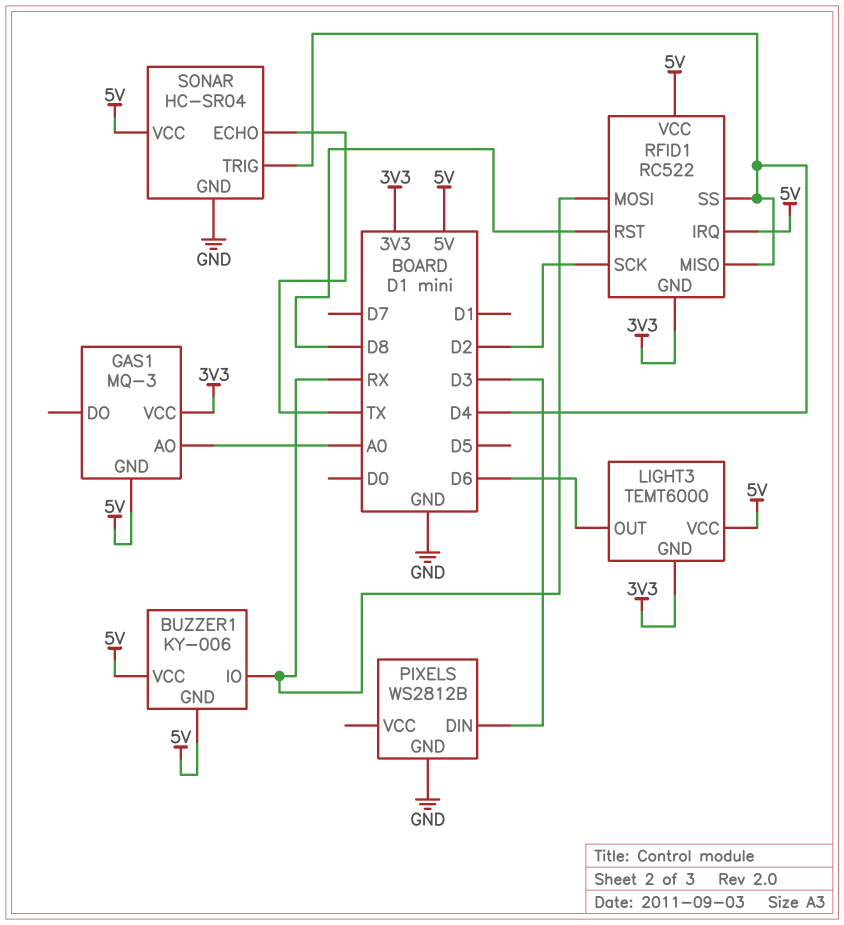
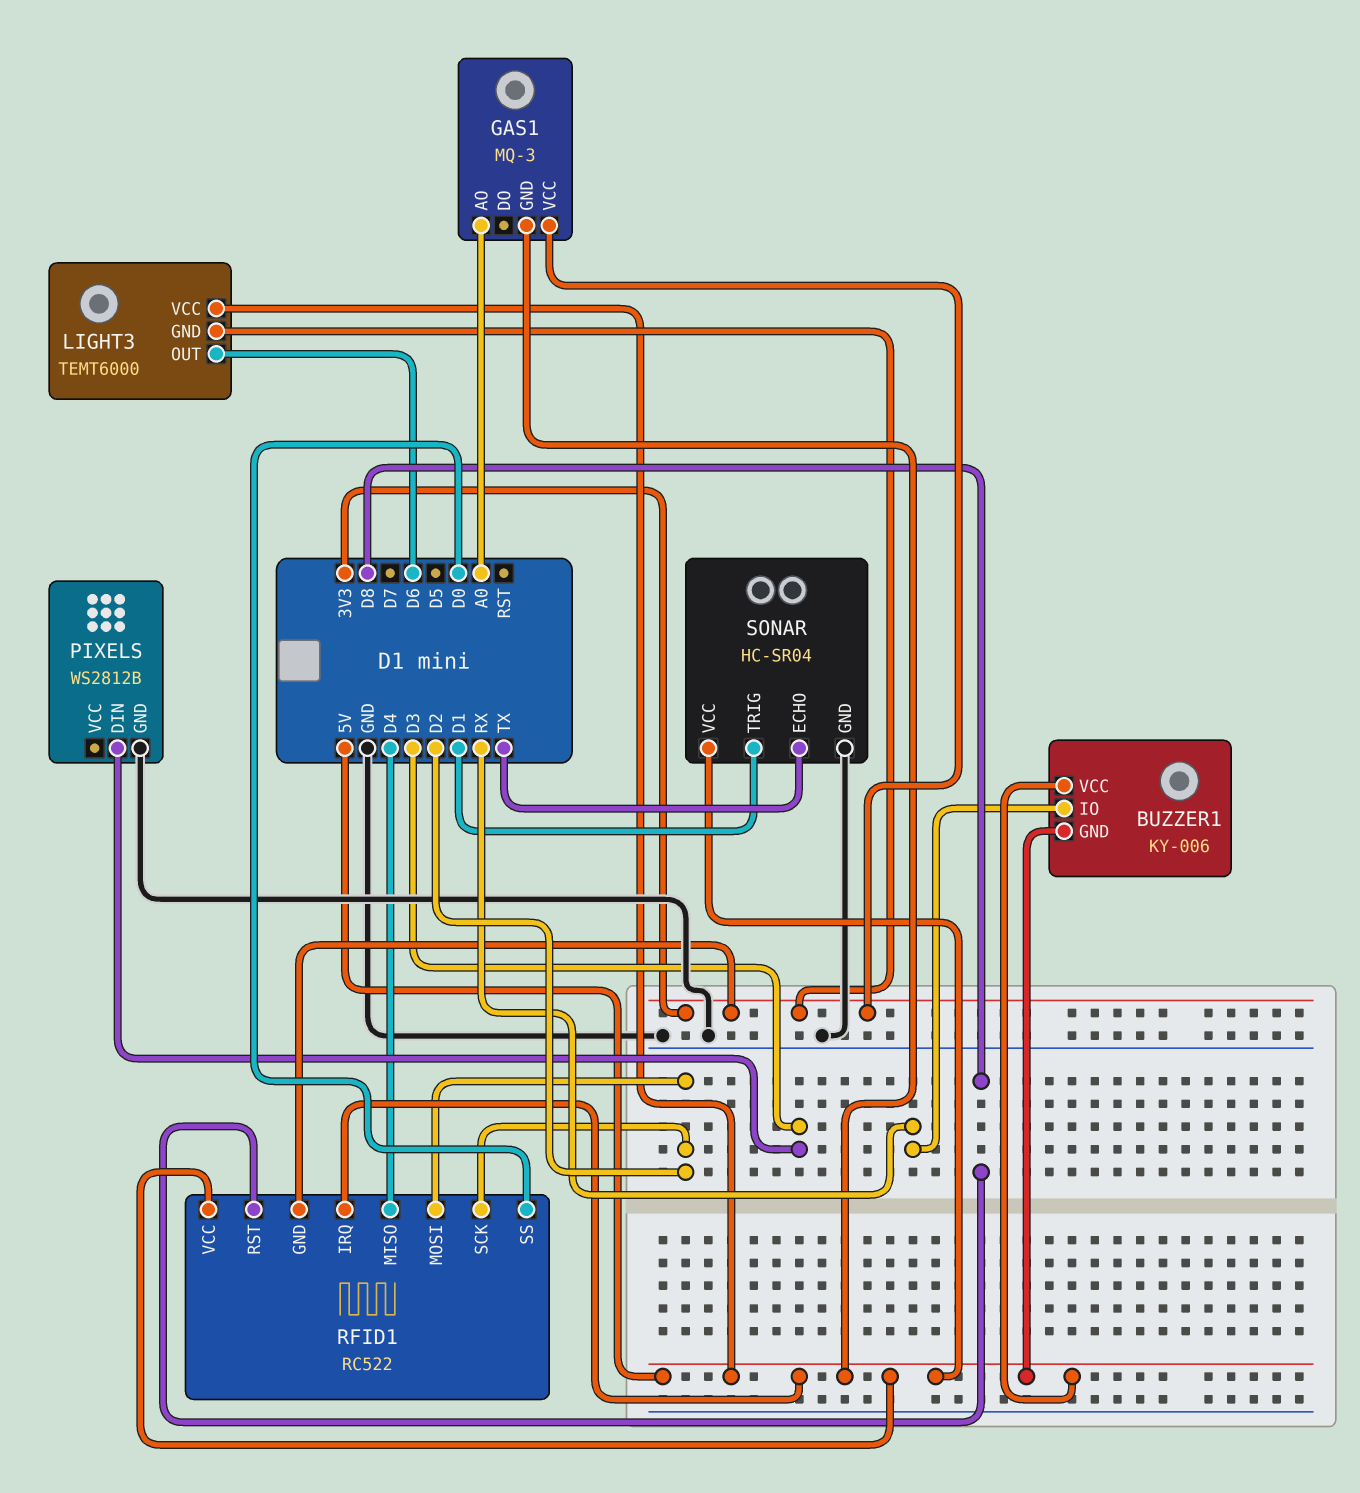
RFID1 pin MOSI: RX -> D2
RFID1 pin SS: D4 -> D0
SONAR pin TRIG: D4 -> D1

